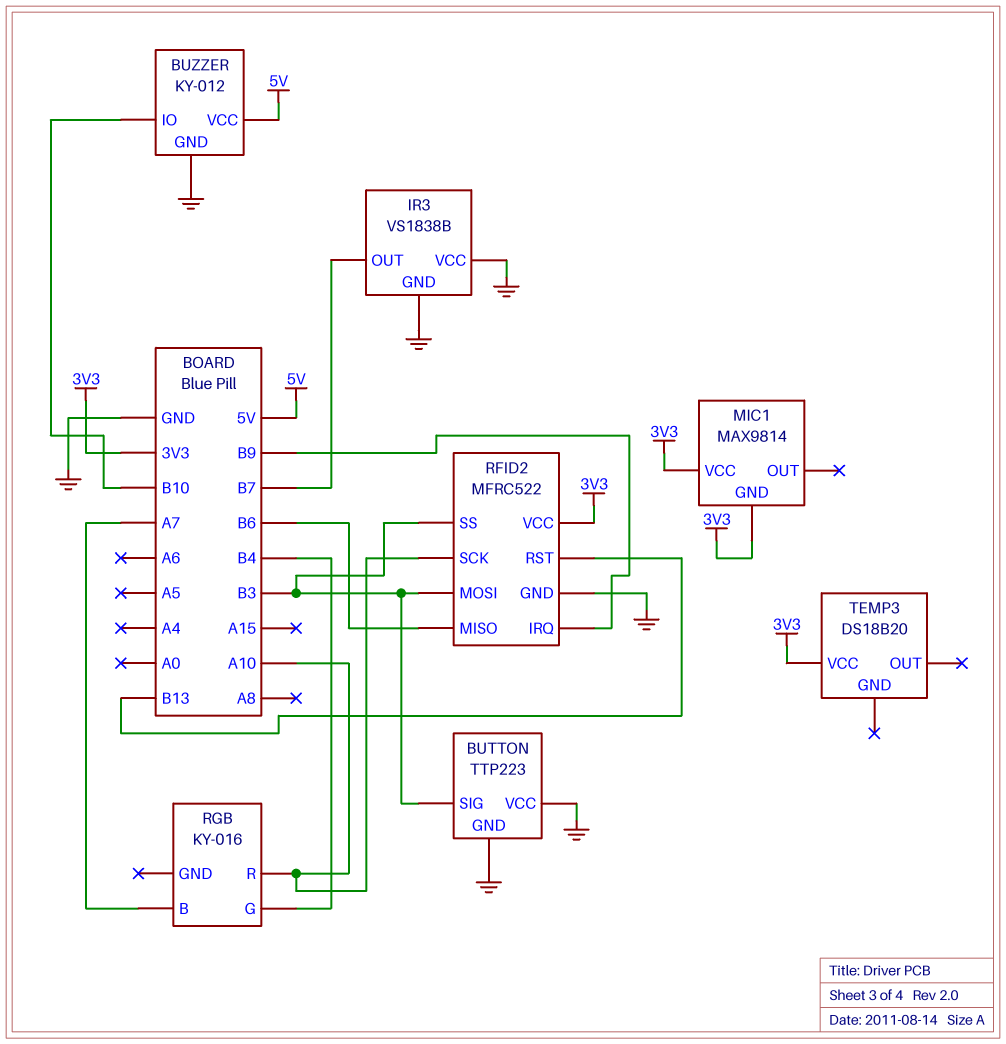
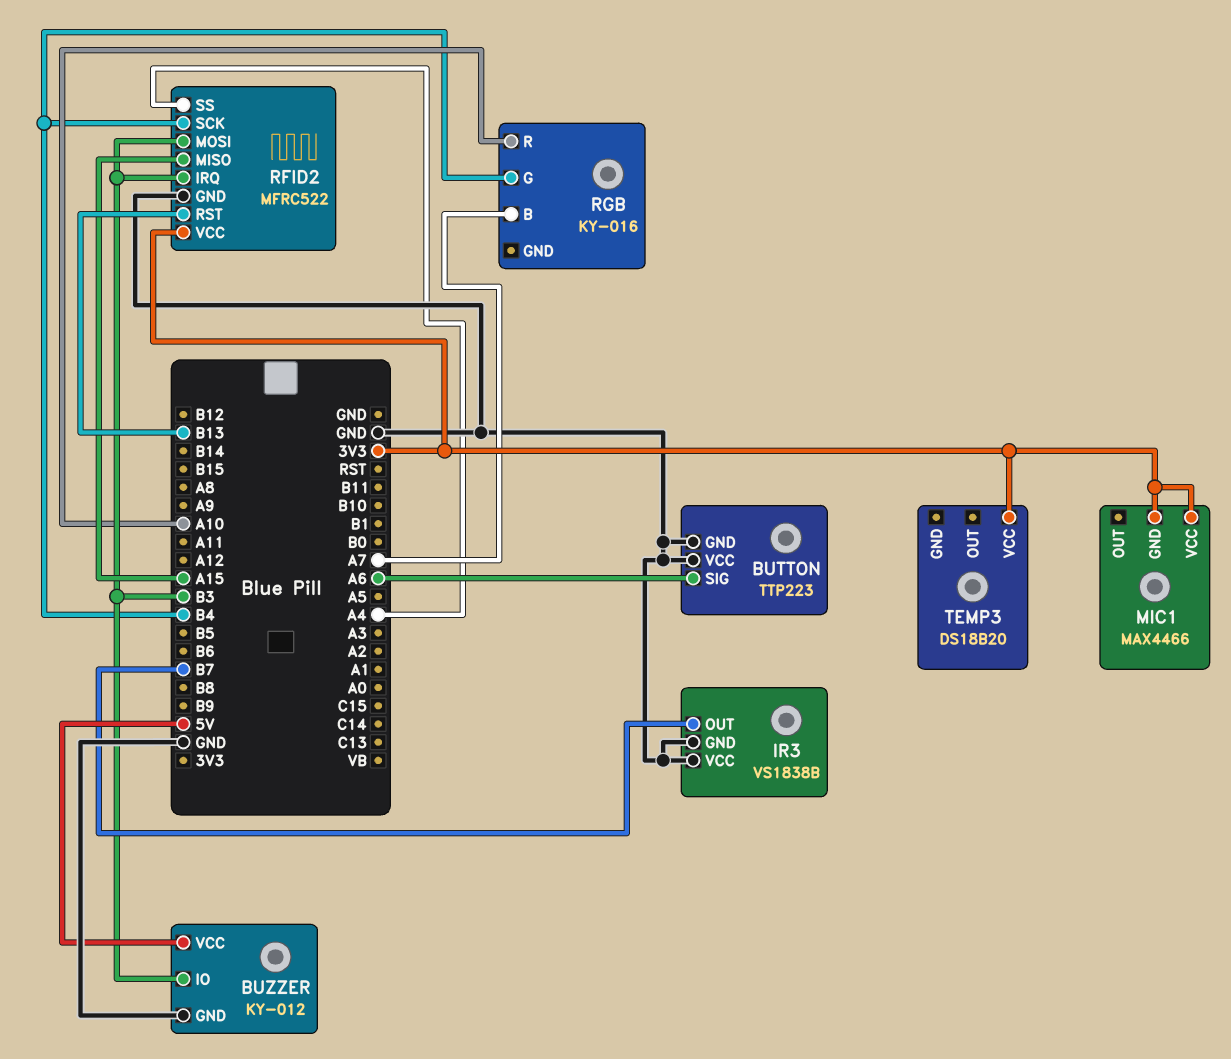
BUTTON pin SIG: B3 -> A6
BUZZER pin IO: B10 -> B3
MIC1: MAX9814 -> MAX4466
RFID2 pin IRQ: B9 -> B3
RFID2 pin MISO: B6 -> A15
RFID2 pin SCK: A10 -> B4
RFID2 pin SS: B3 -> A4

